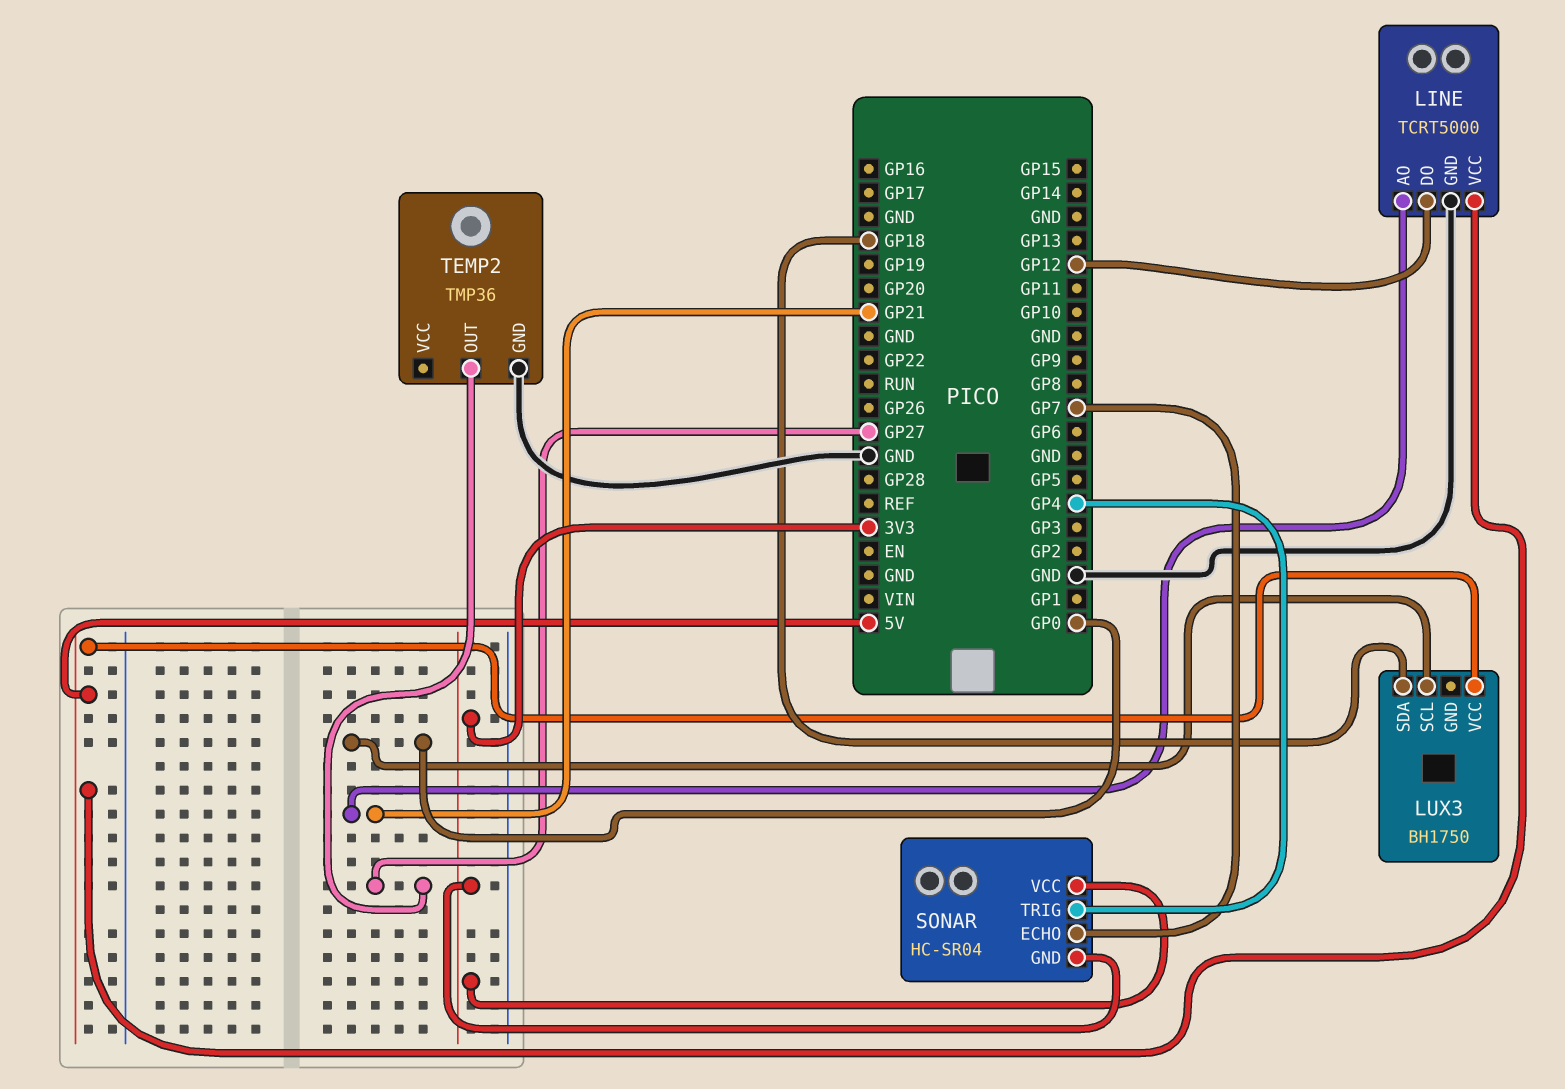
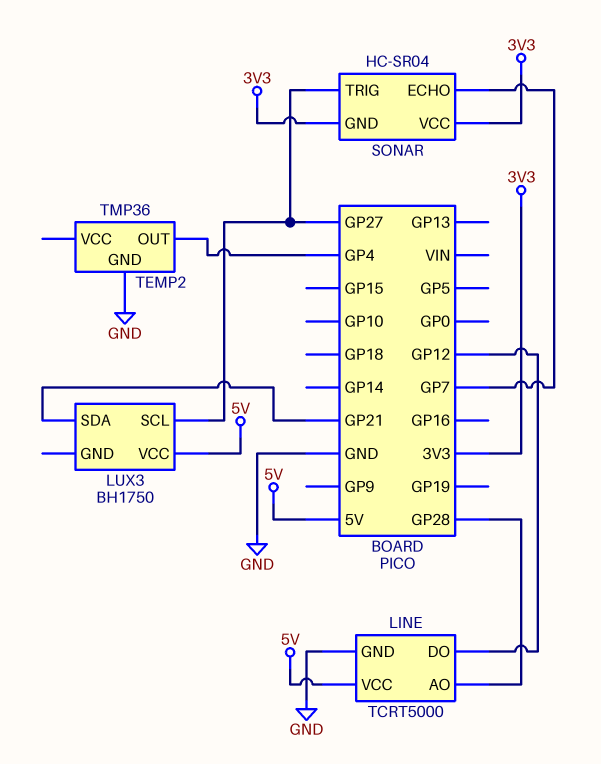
LINE pin AO: GP21 -> GP28
LUX3 pin SCL: GP0 -> GP27
LUX3 pin SDA: GP18 -> GP21
SONAR pin TRIG: GP4 -> GP27
TEMP2 pin OUT: GP27 -> GP4

